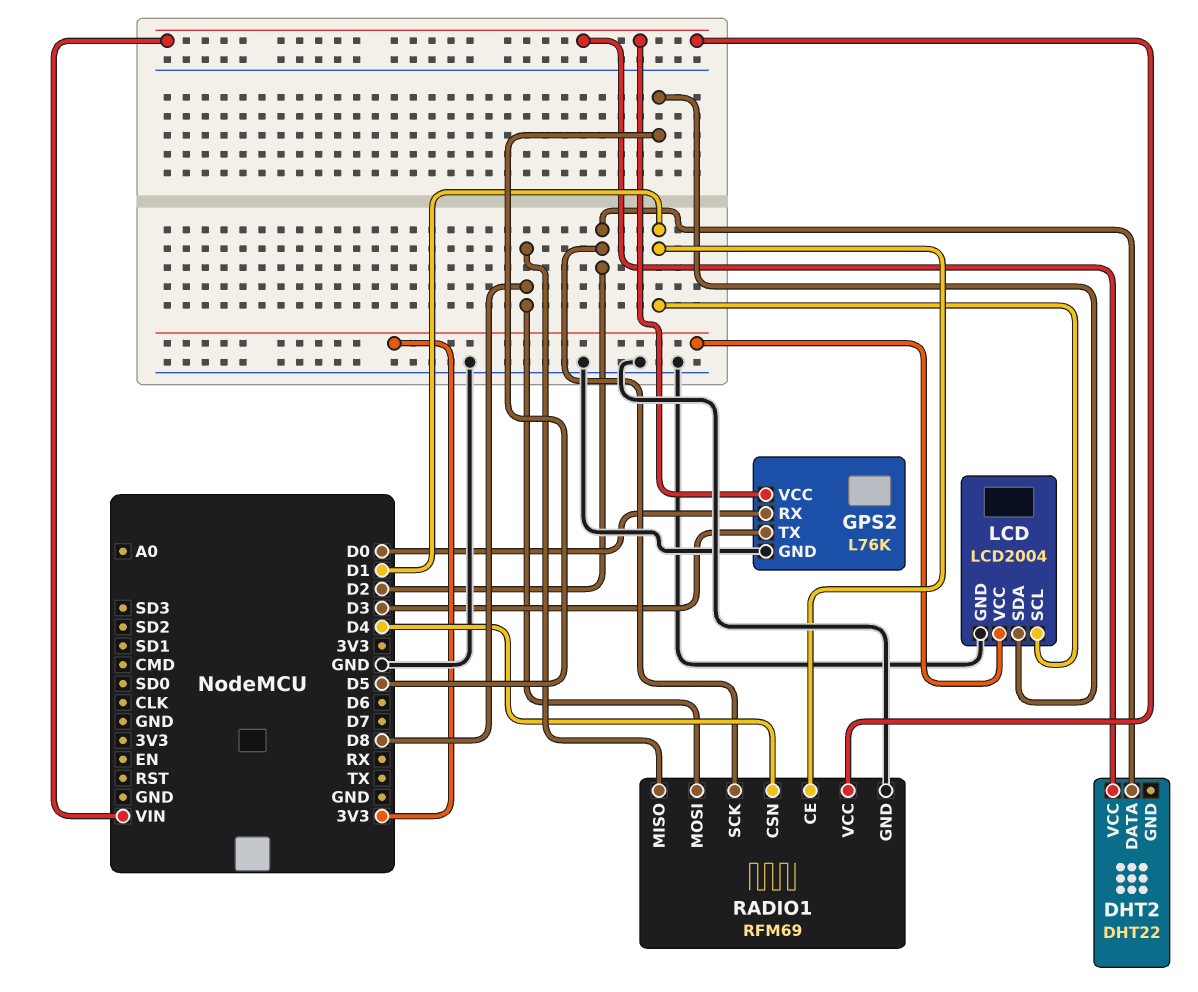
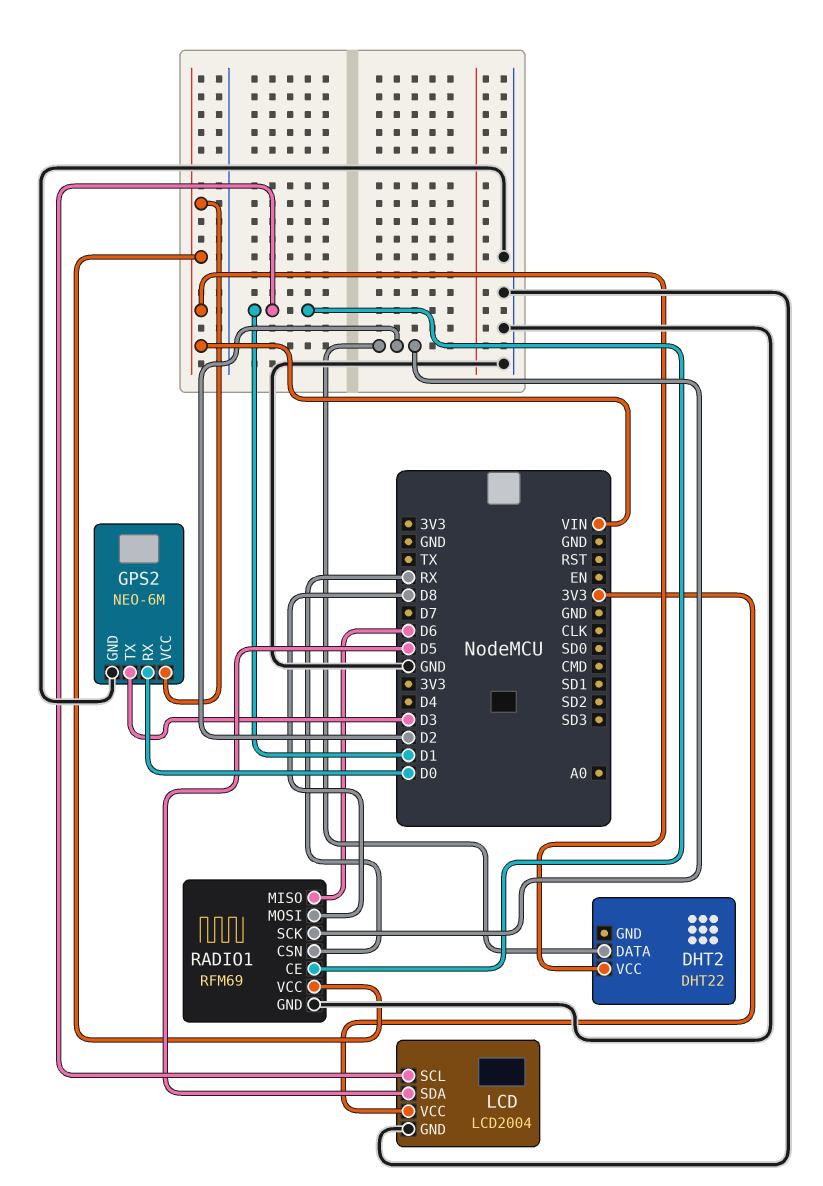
GPS2: L76K -> NEO-6M
RADIO1 pin CSN: D4 -> RX
RADIO1 pin MISO: D8 -> D6

